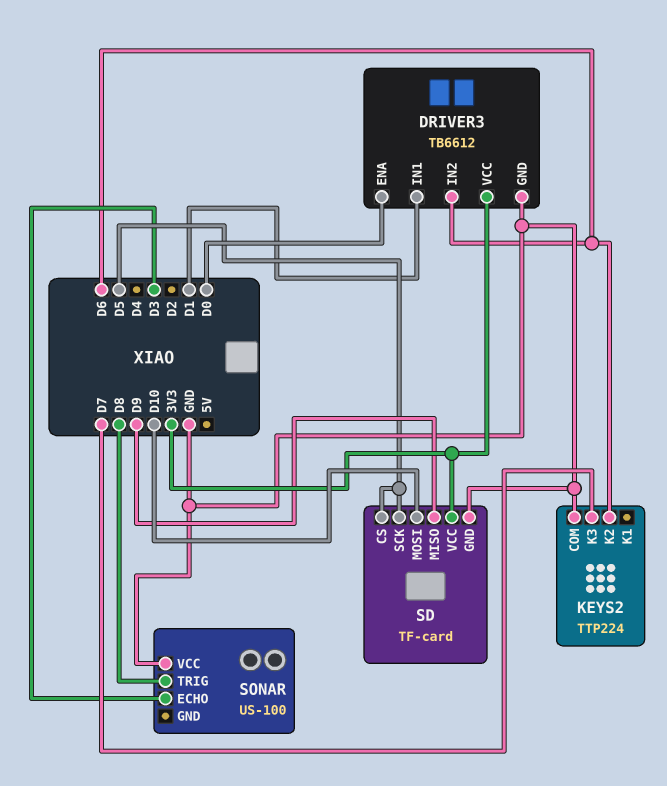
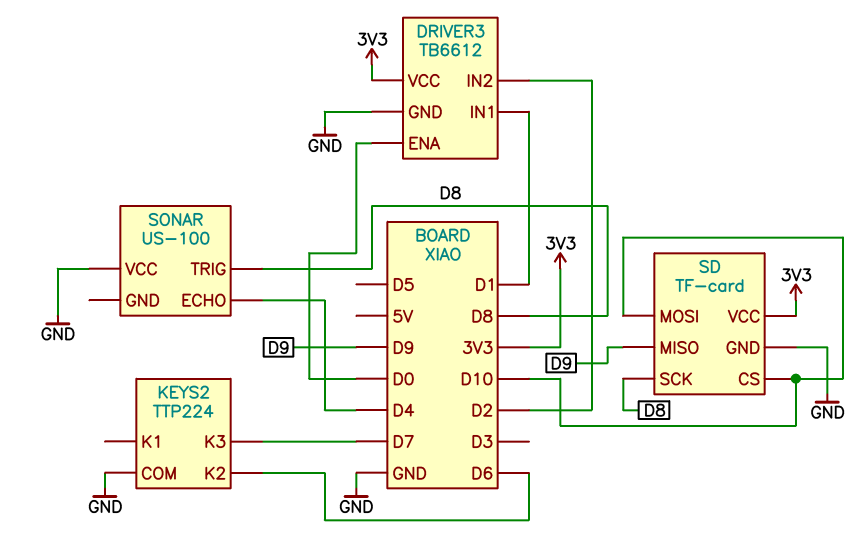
DRIVER3 pin IN2: D6 -> D2
SD pin CS: D5 -> D10
SD pin SCK: D5 -> D8
SONAR pin ECHO: D3 -> D4

